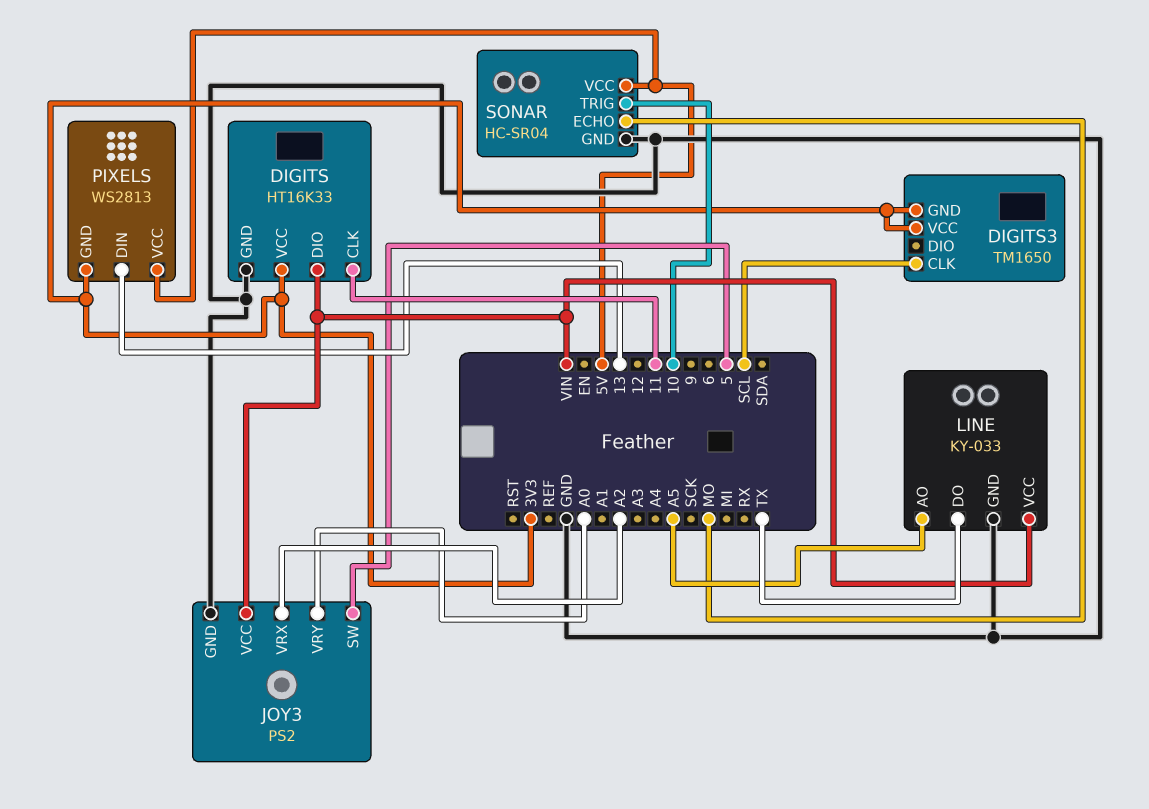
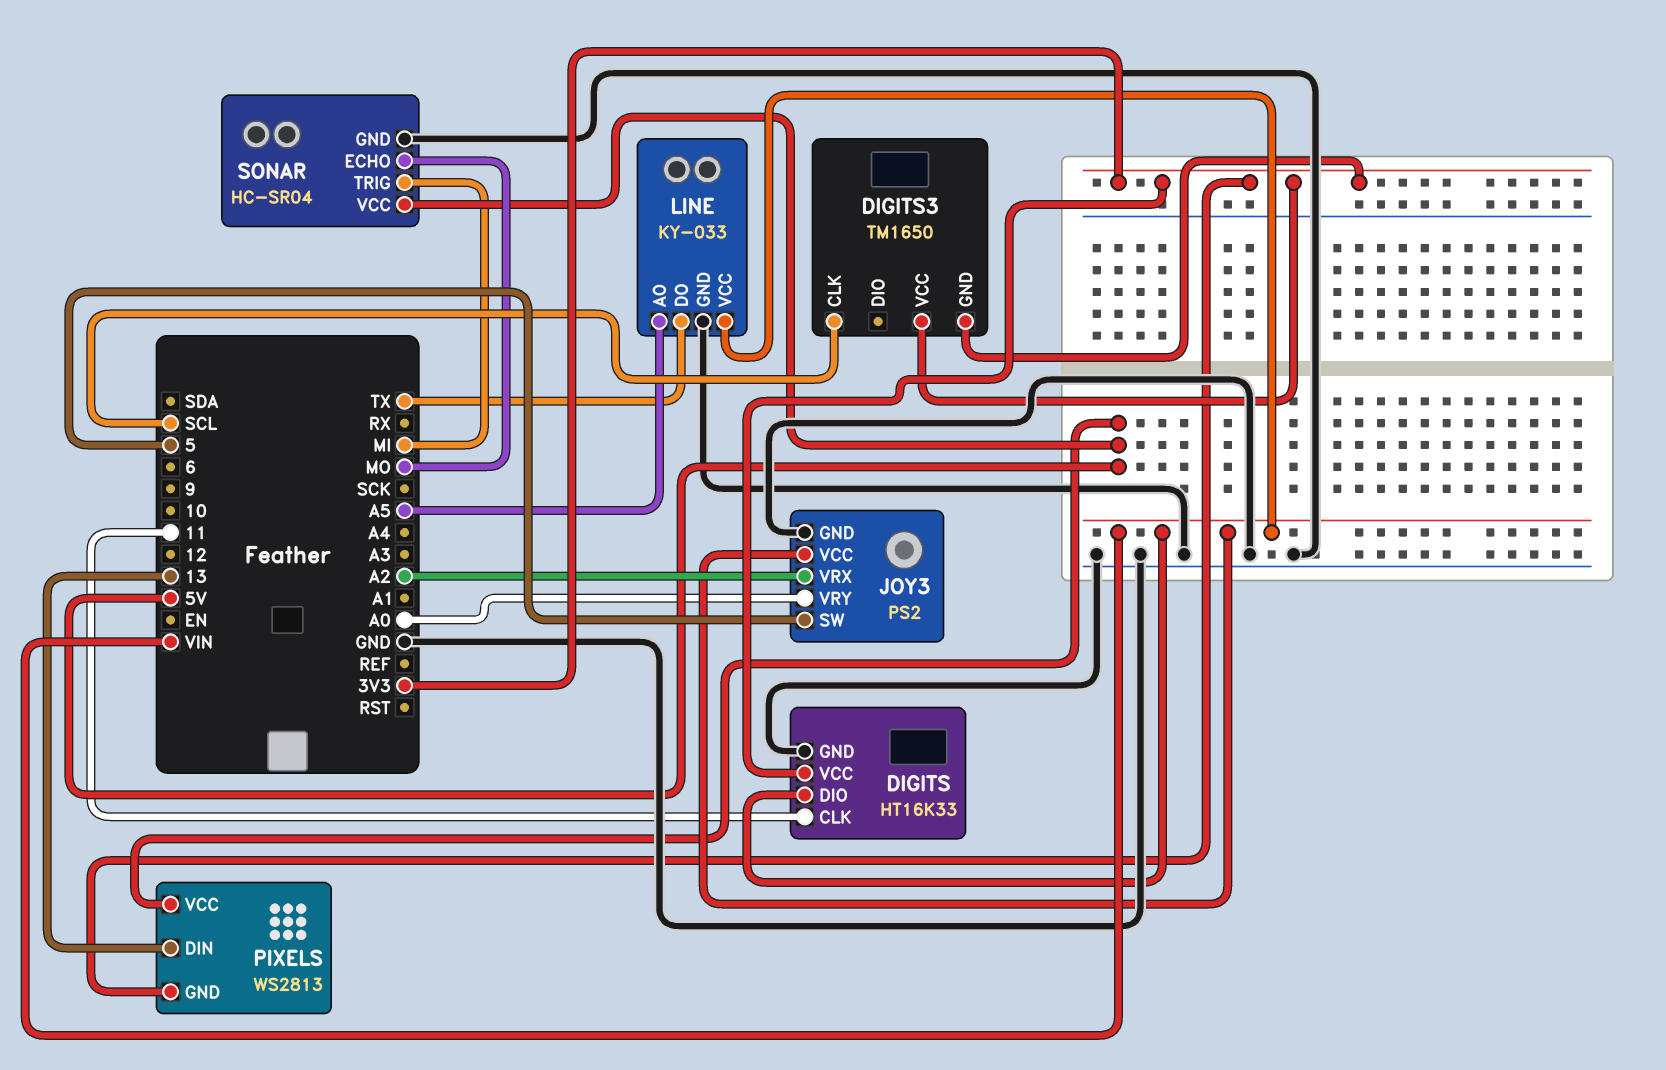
SONAR pin TRIG: 10 -> MI

